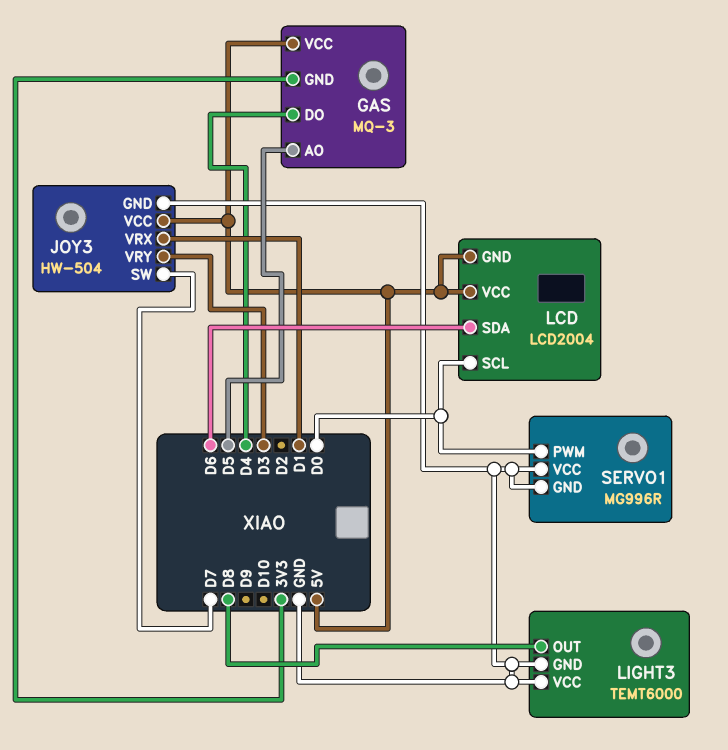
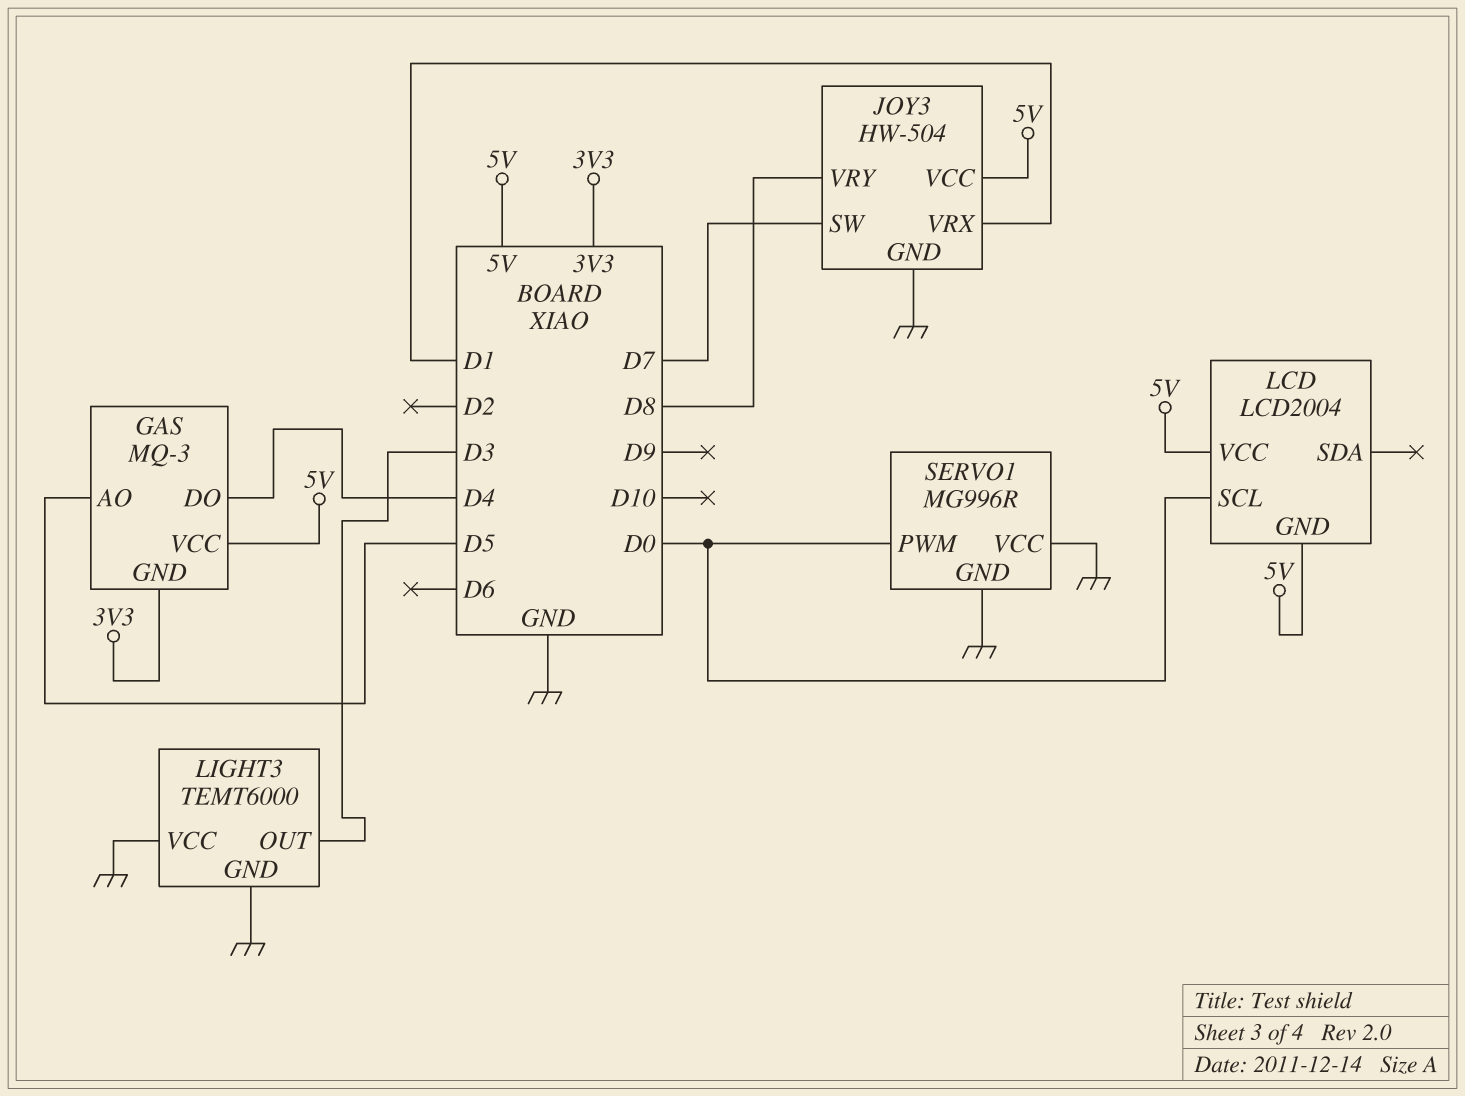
JOY3 pin VRY: D3 -> D8
LCD pin SDA: D6 -> none
LIGHT3 pin OUT: D8 -> D3

